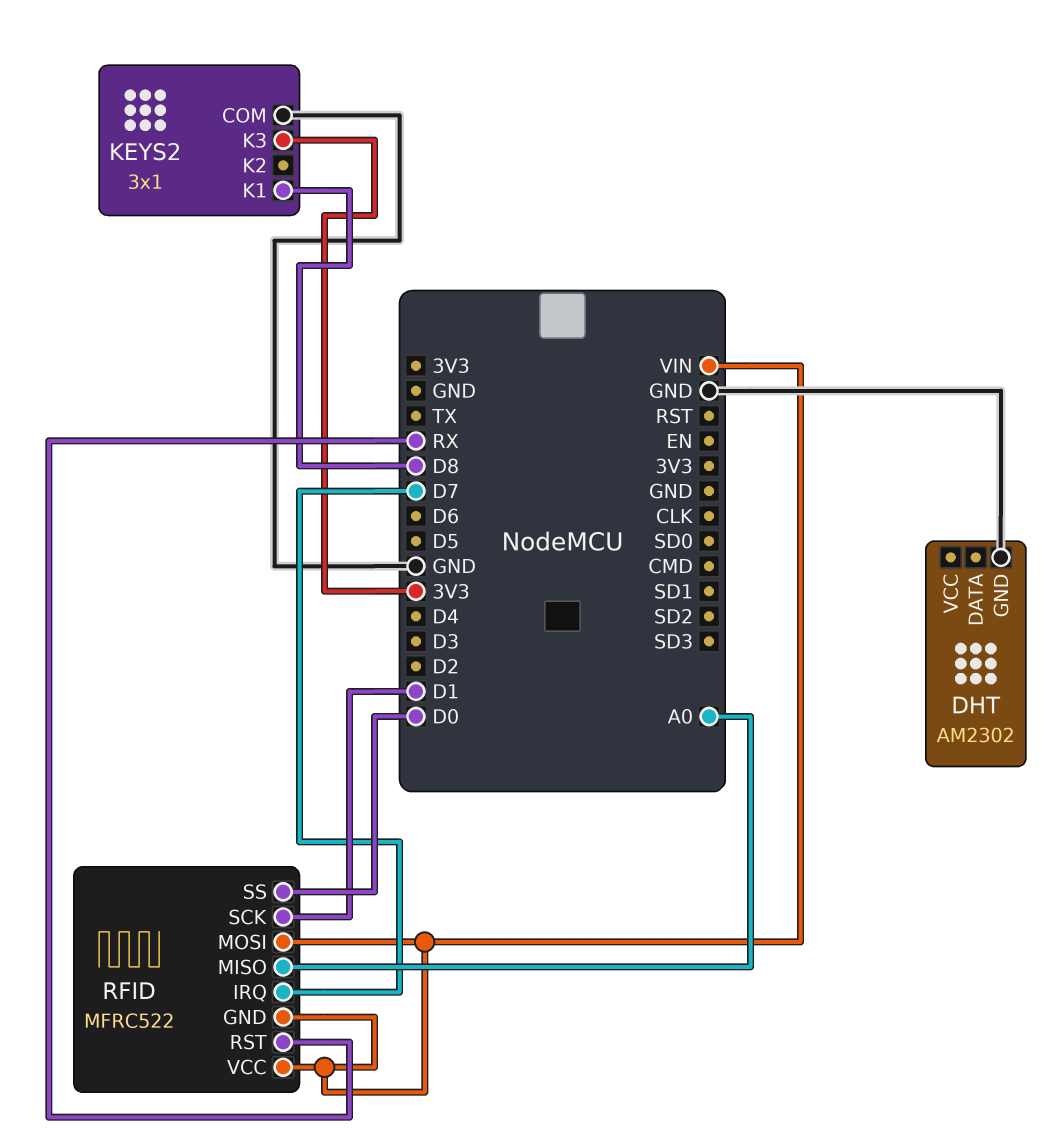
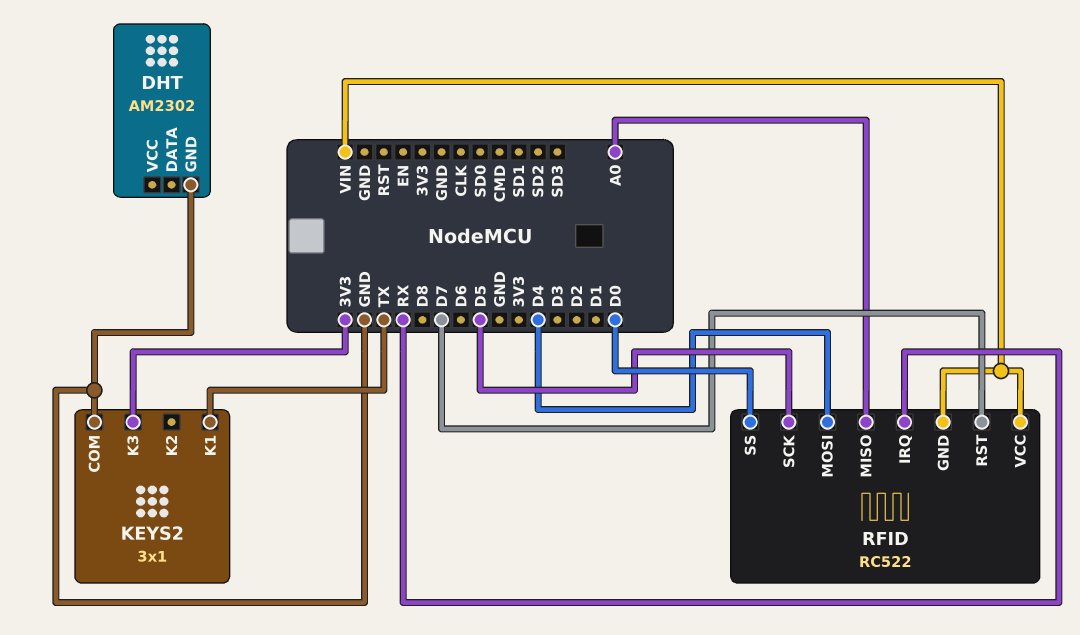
KEYS2 pin K1: D8 -> TX
RFID: MFRC522 -> RC522
RFID pin IRQ: D7 -> RX
RFID pin MOSI: VIN -> D4
RFID pin RST: RX -> D7
RFID pin SCK: D1 -> D5

